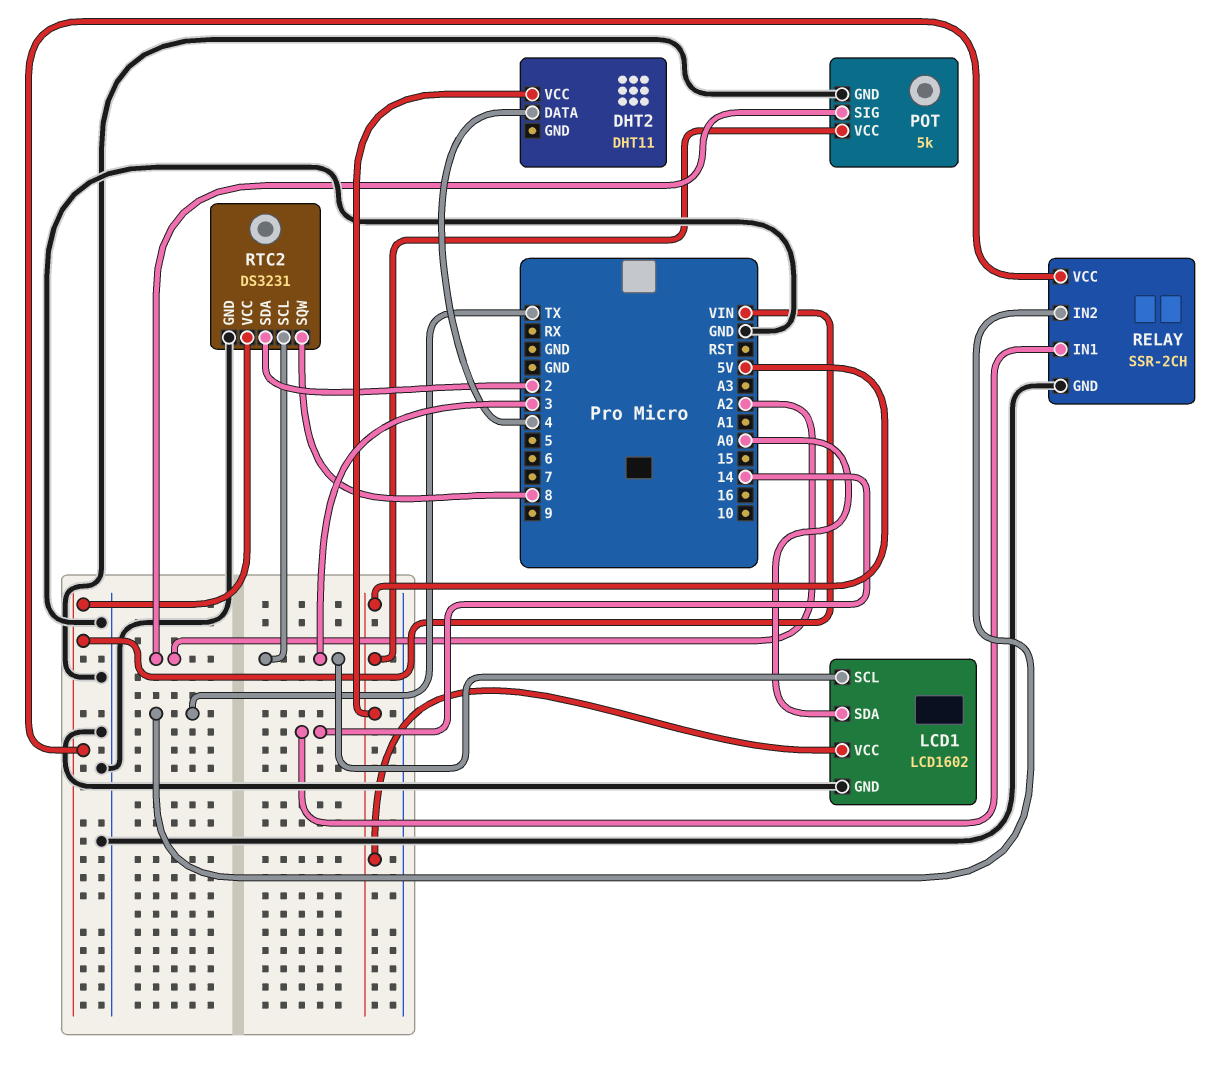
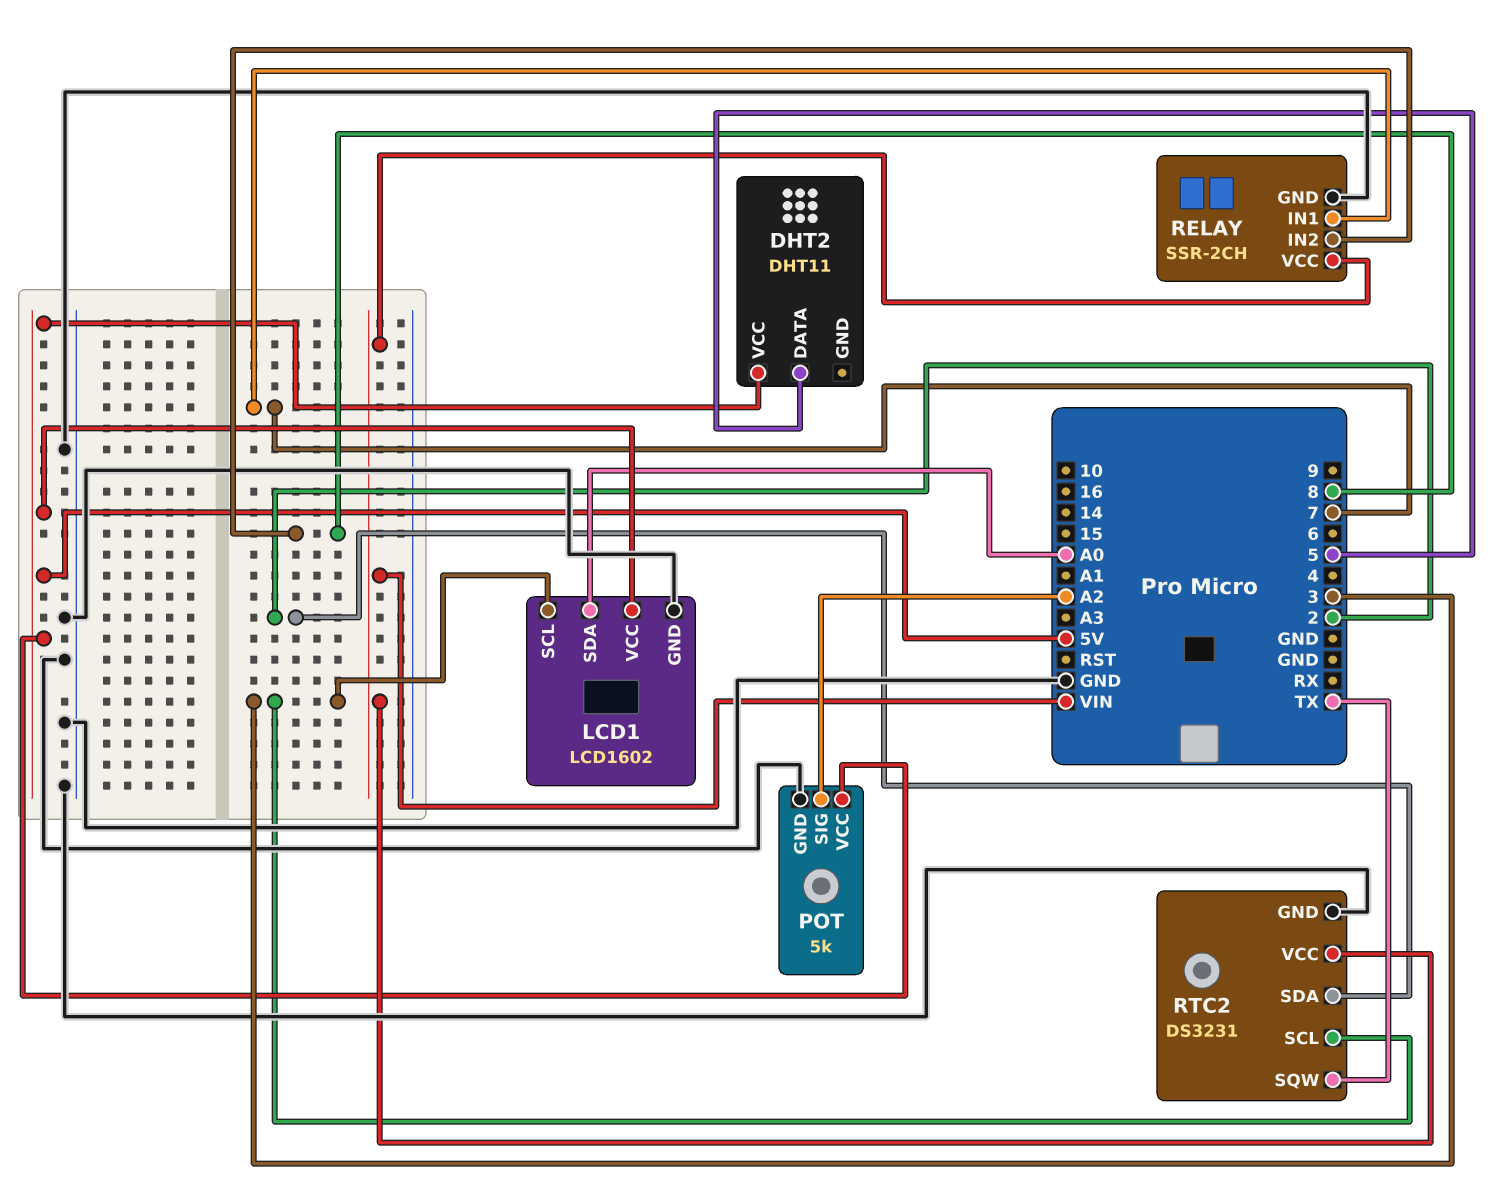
DHT2 pin DATA: 4 -> 5
RELAY pin IN1: 14 -> 7
RELAY pin IN2: TX -> 8
RTC2 pin SQW: 8 -> TX

